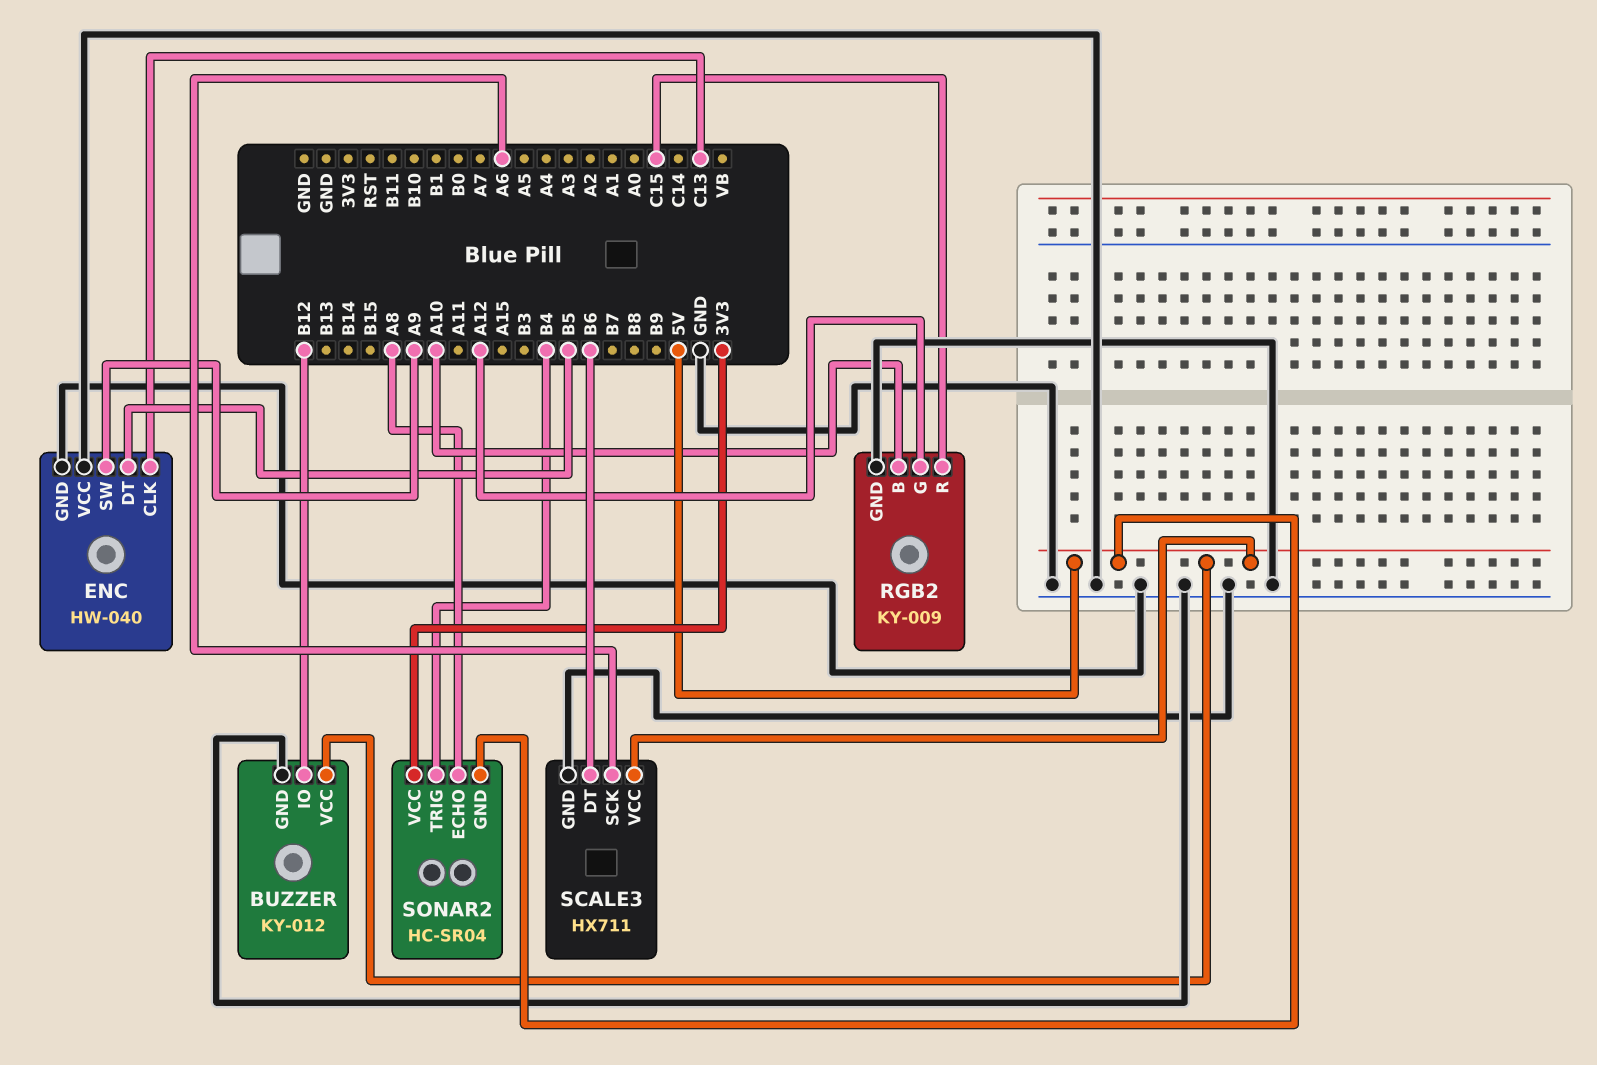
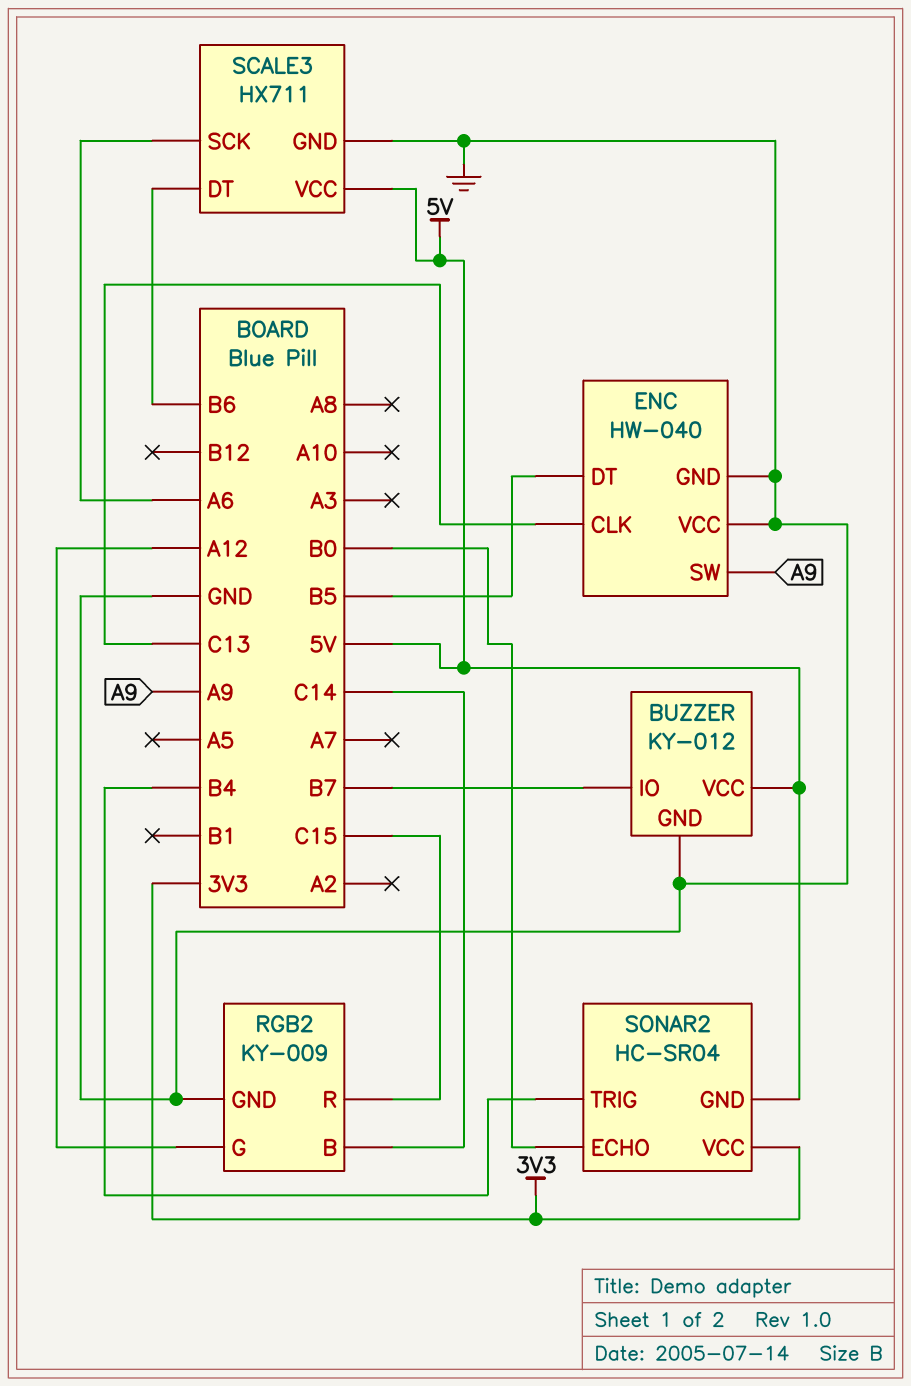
BUZZER pin IO: B12 -> B7
RGB2 pin B: A10 -> C14
SONAR2 pin ECHO: A8 -> B0

